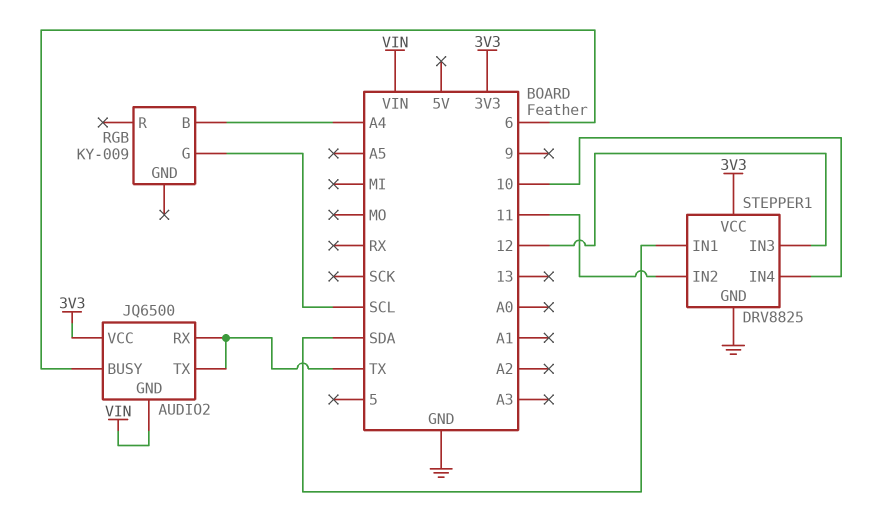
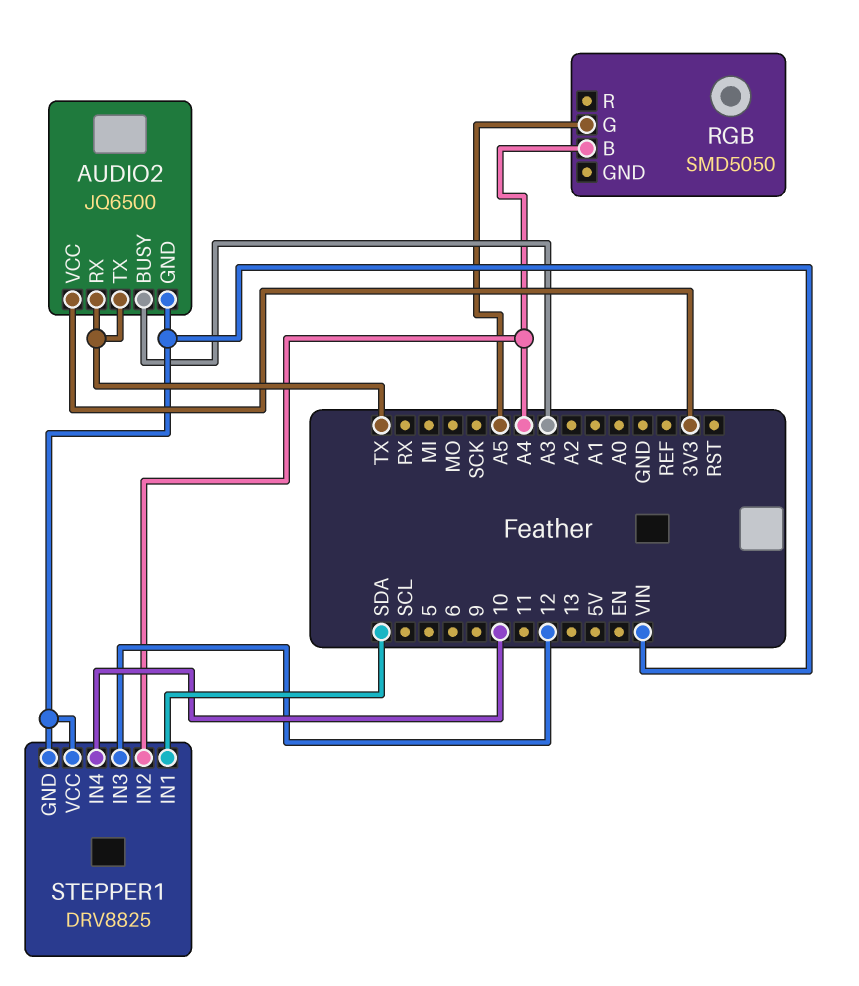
AUDIO2 pin BUSY: 6 -> A3
RGB: KY-009 -> SMD5050
RGB pin G: SCL -> A5
STEPPER1 pin GND: GND -> VIN
STEPPER1 pin IN2: 11 -> A4
STEPPER1 pin VCC: 3V3 -> VIN

